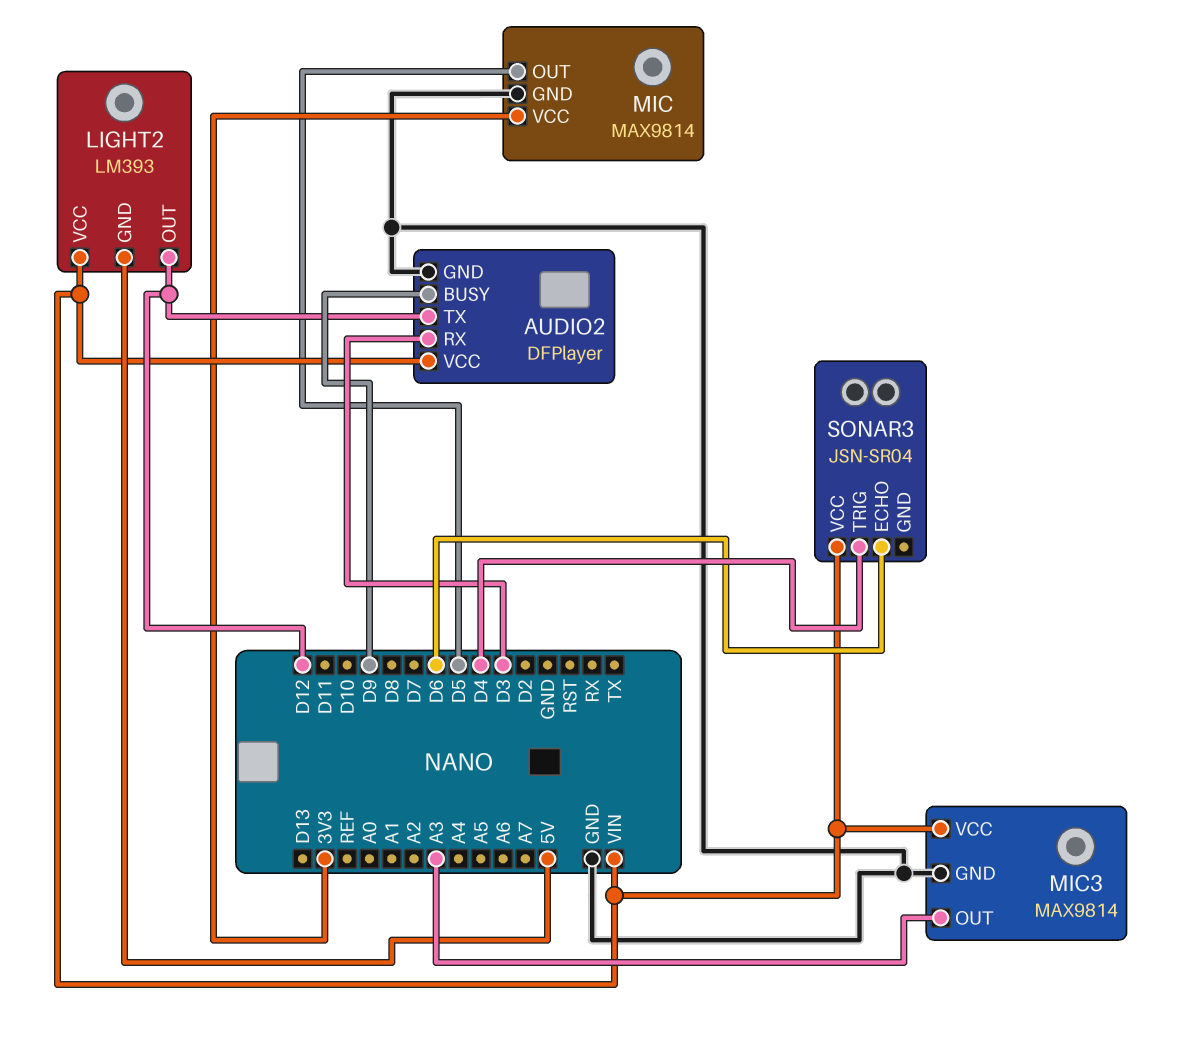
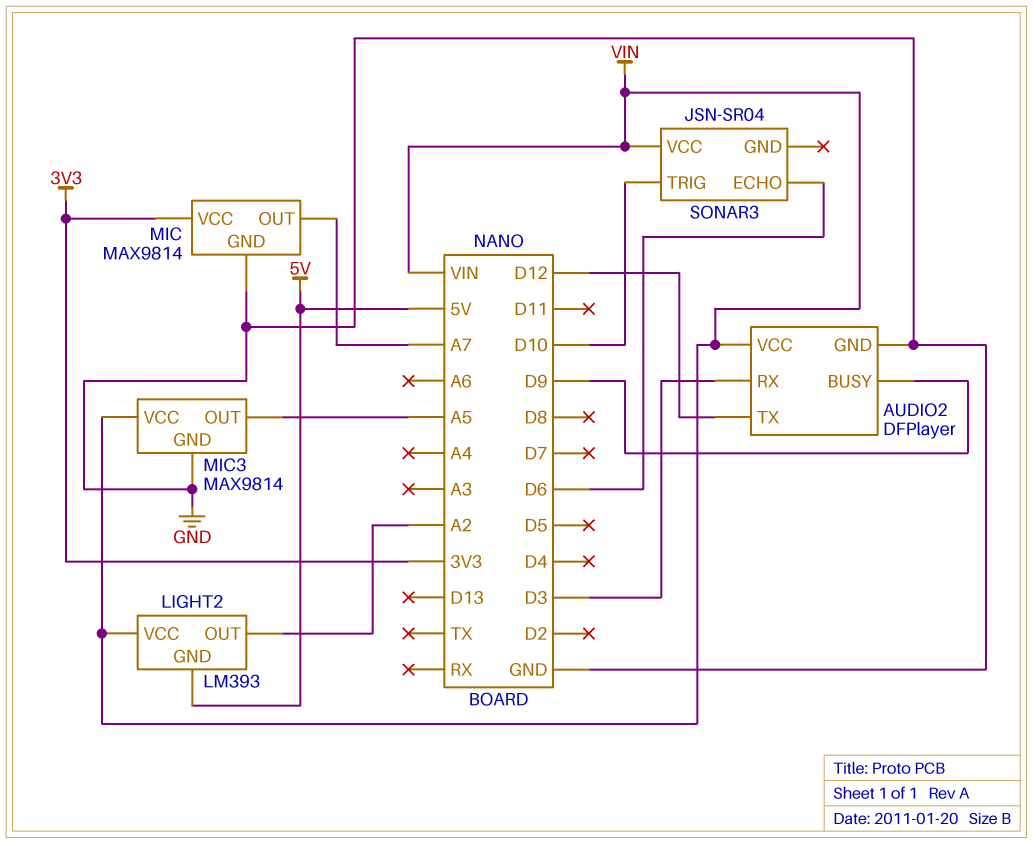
LIGHT2 pin OUT: D12 -> A2
MIC pin OUT: D5 -> A7
MIC3 pin OUT: A3 -> A5
SONAR3 pin TRIG: D4 -> D10

